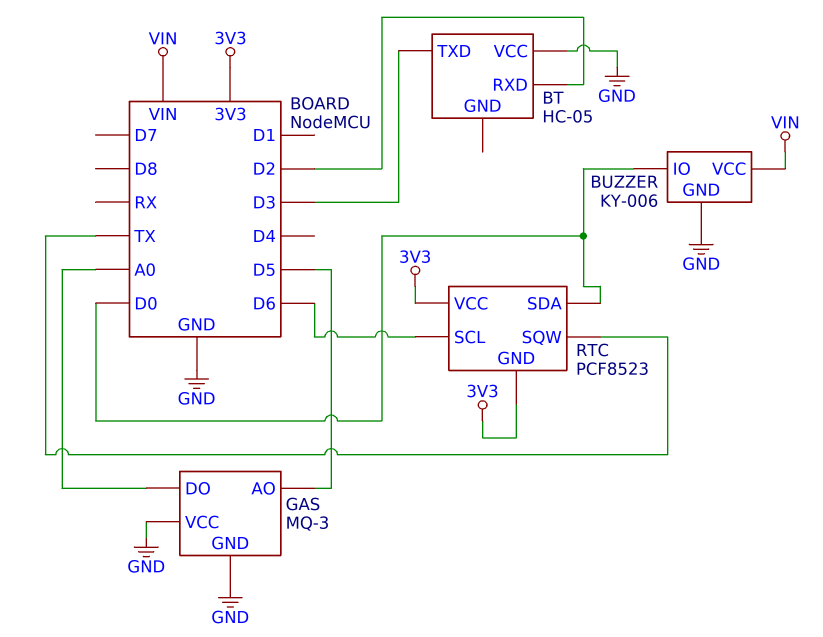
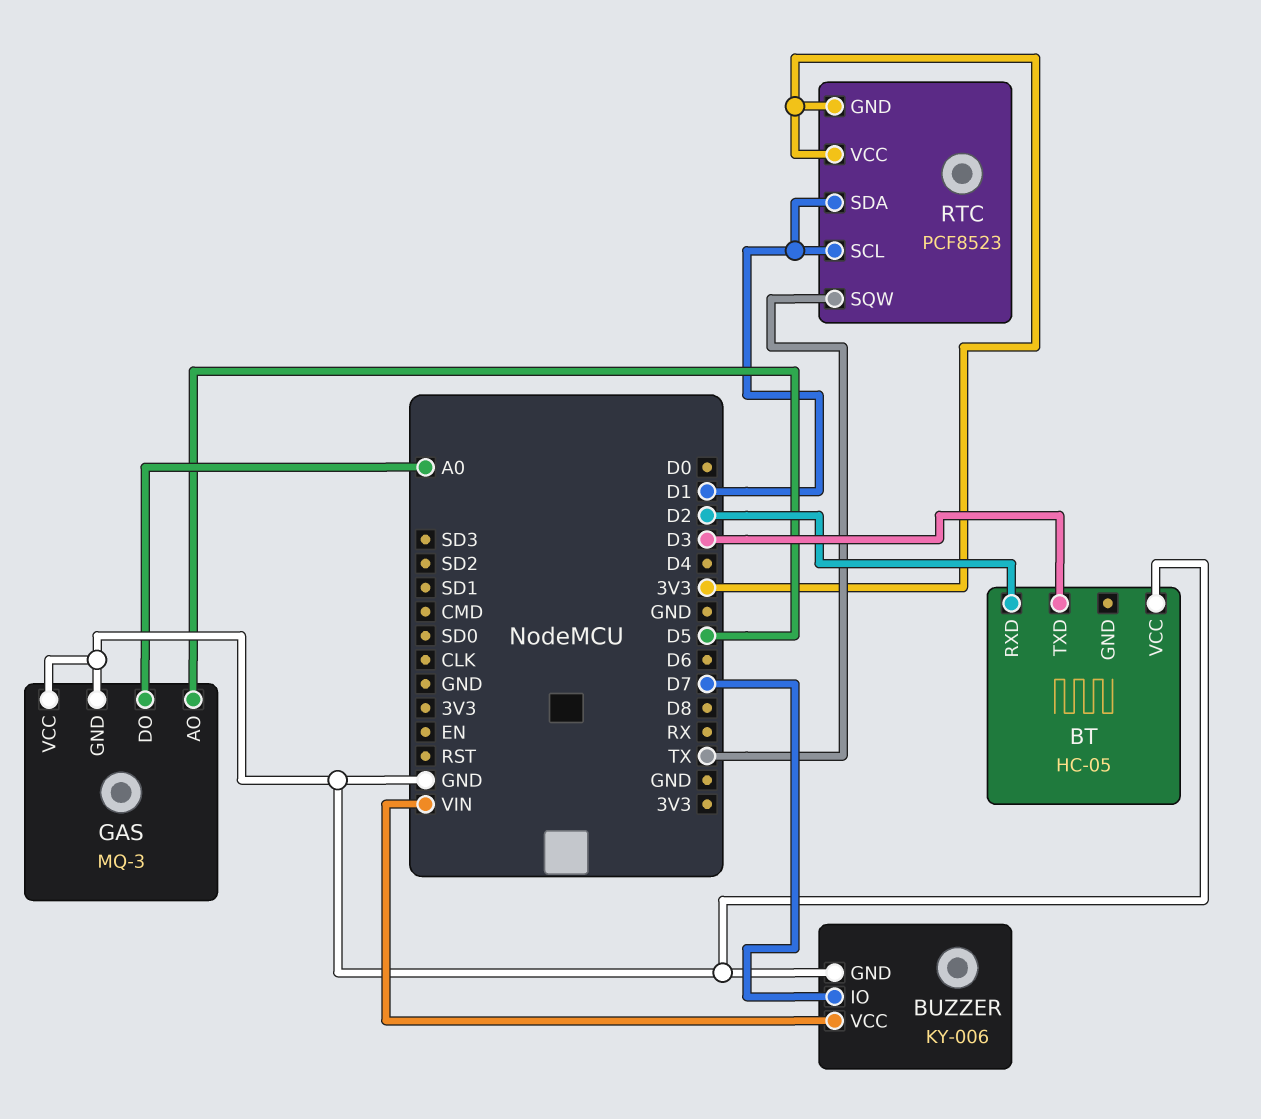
BUZZER pin IO: D0 -> D7
RTC pin SCL: D6 -> D1
RTC pin SDA: D0 -> D1

